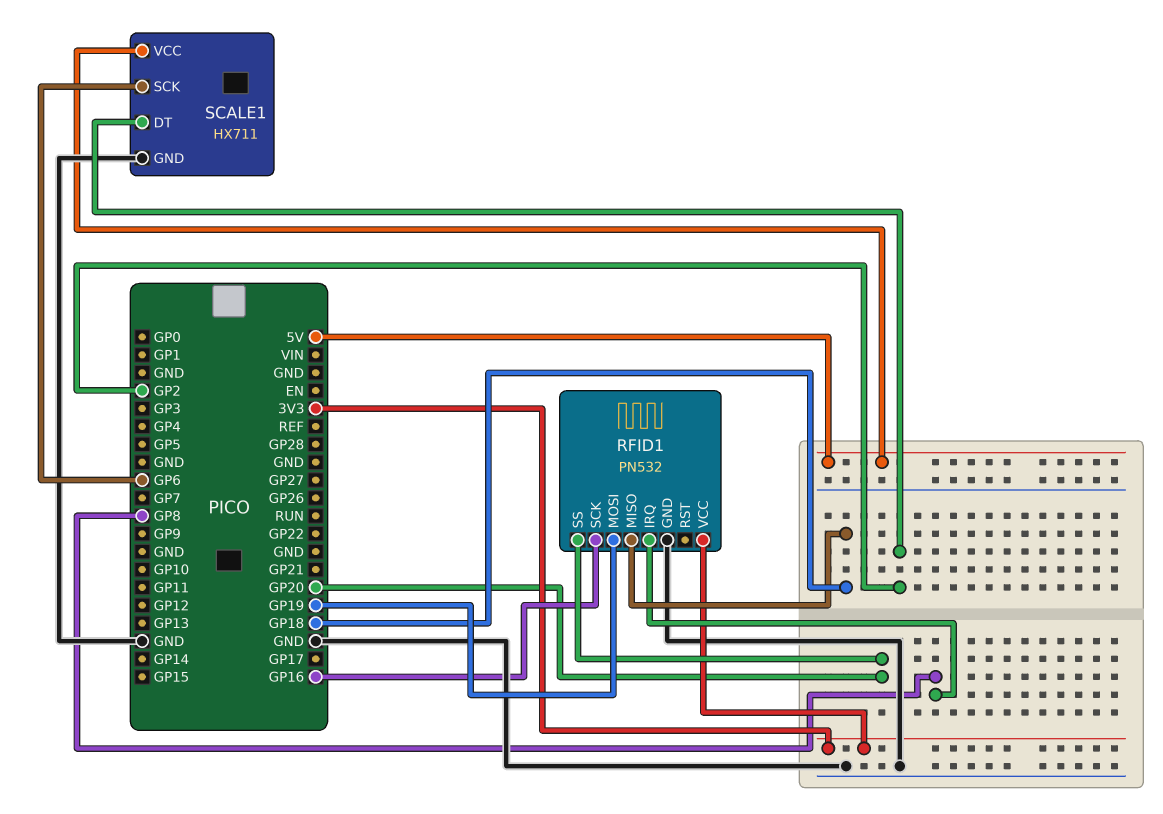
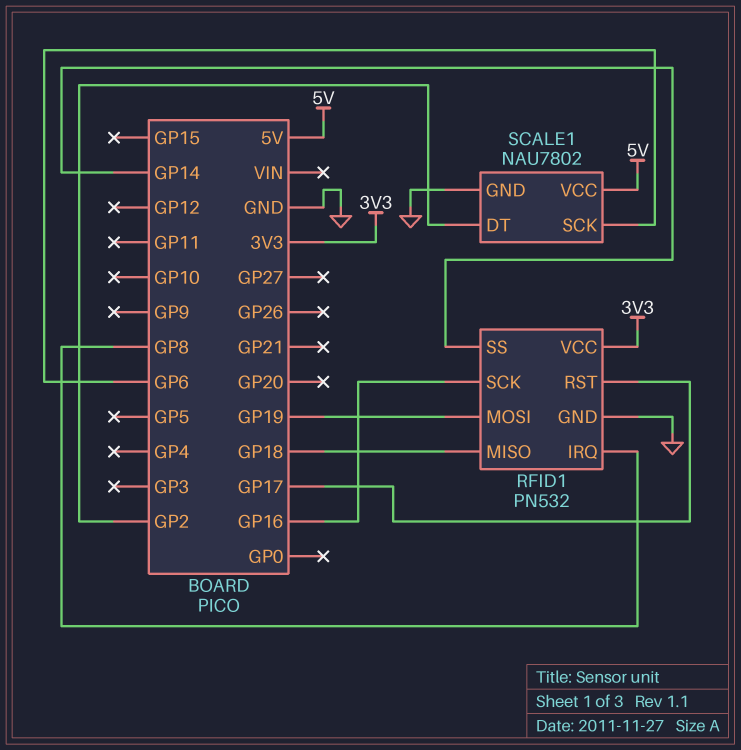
RFID1 pin RST: none -> GP17
RFID1 pin SS: GP20 -> GP14
SCALE1: HX711 -> NAU7802

